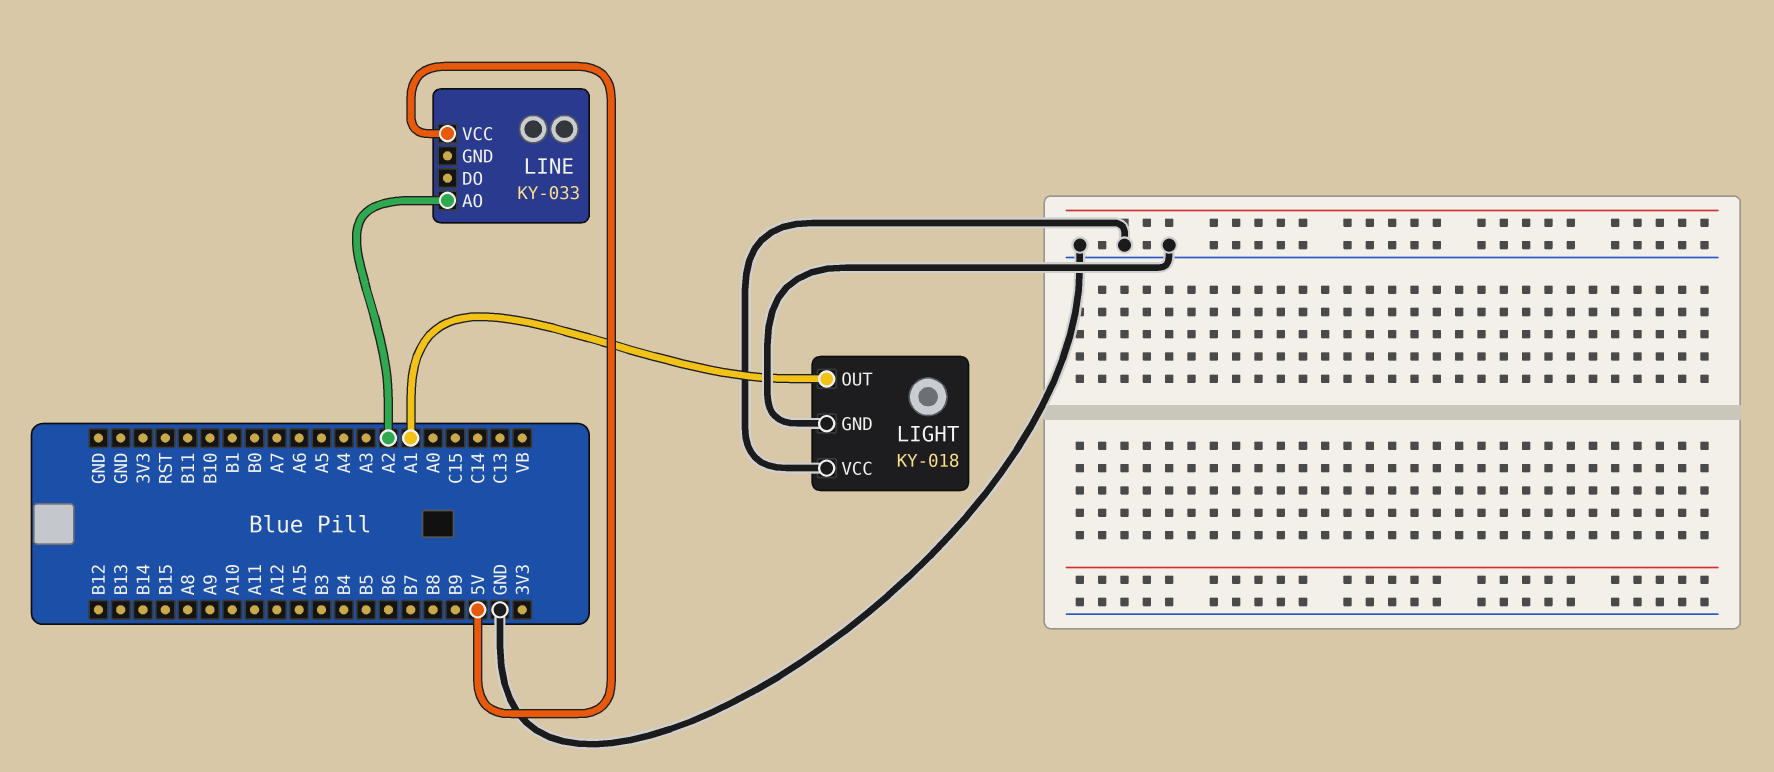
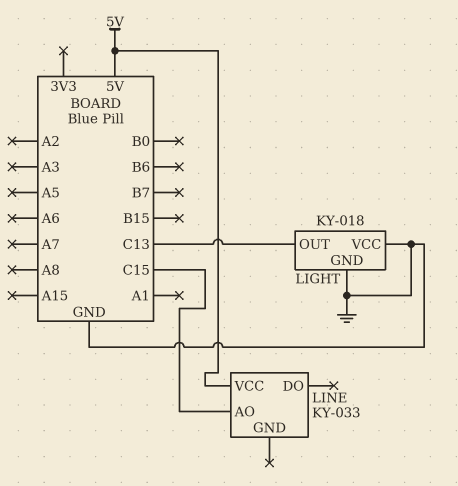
LIGHT pin OUT: A1 -> C13
LINE pin AO: A2 -> C15

